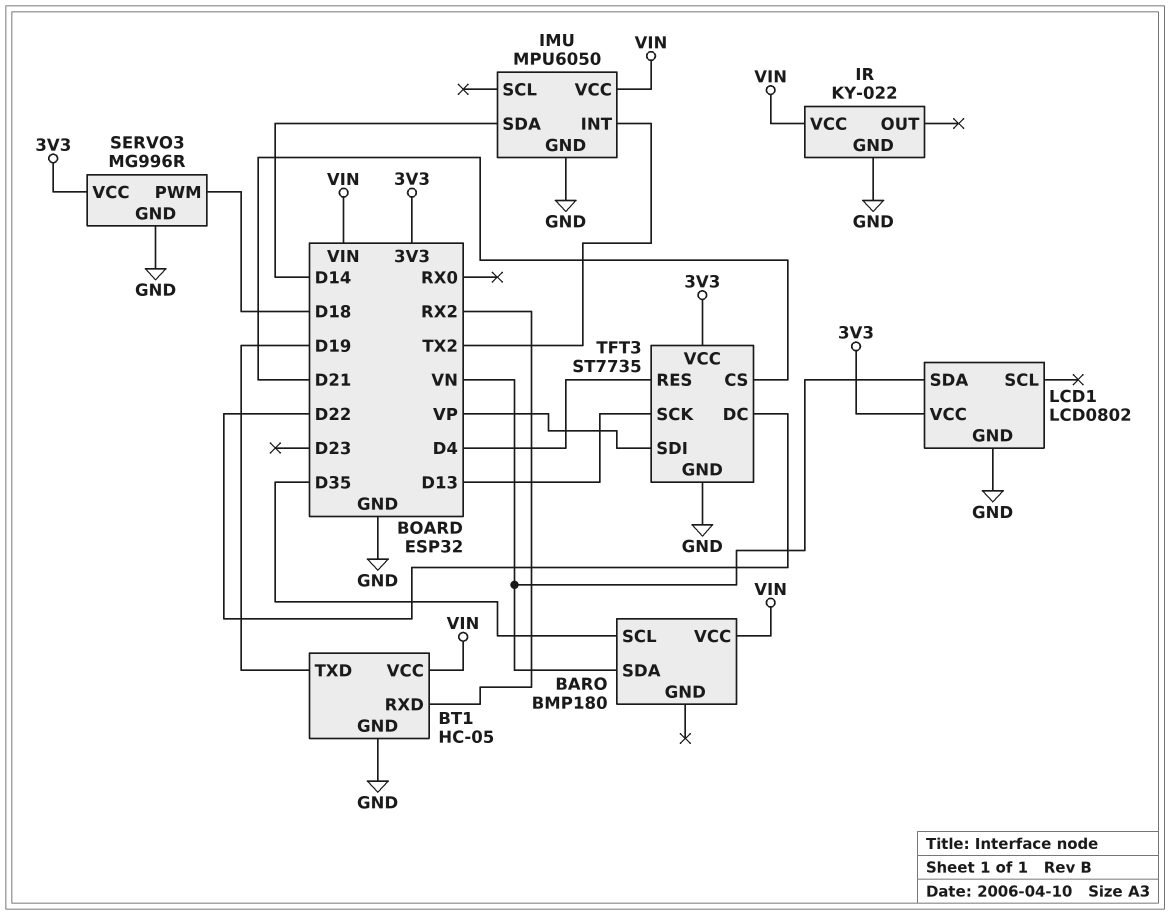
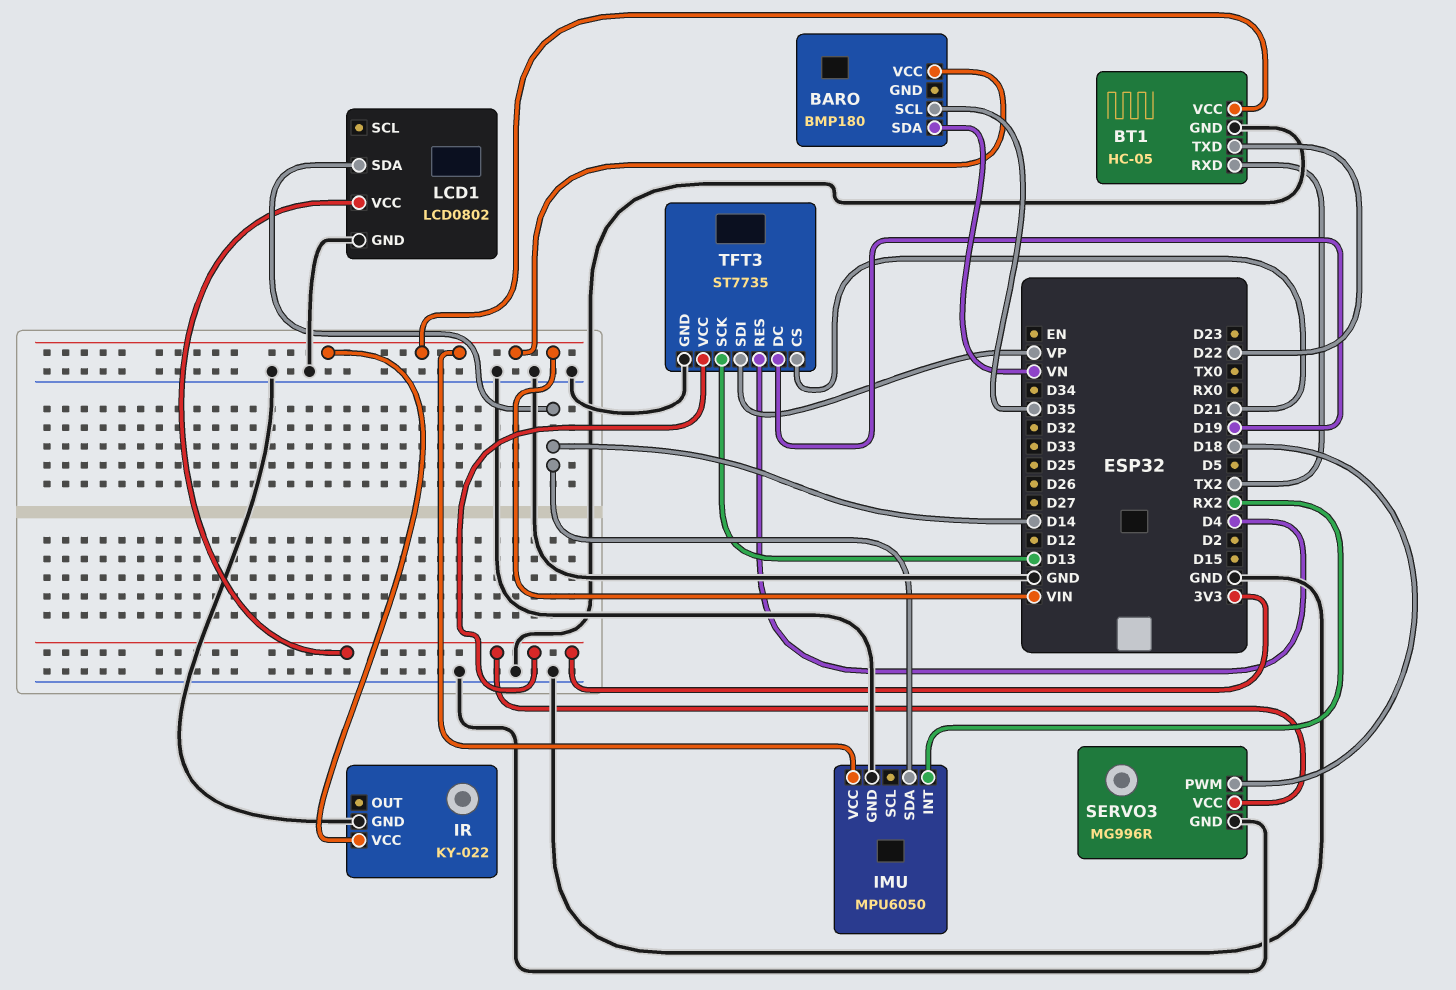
BT1 pin RXD: RX2 -> TX2
BT1 pin TXD: D19 -> D22
IMU pin INT: TX2 -> RX2
LCD1 pin SDA: VN -> D14
TFT3 pin DC: D22 -> D19

